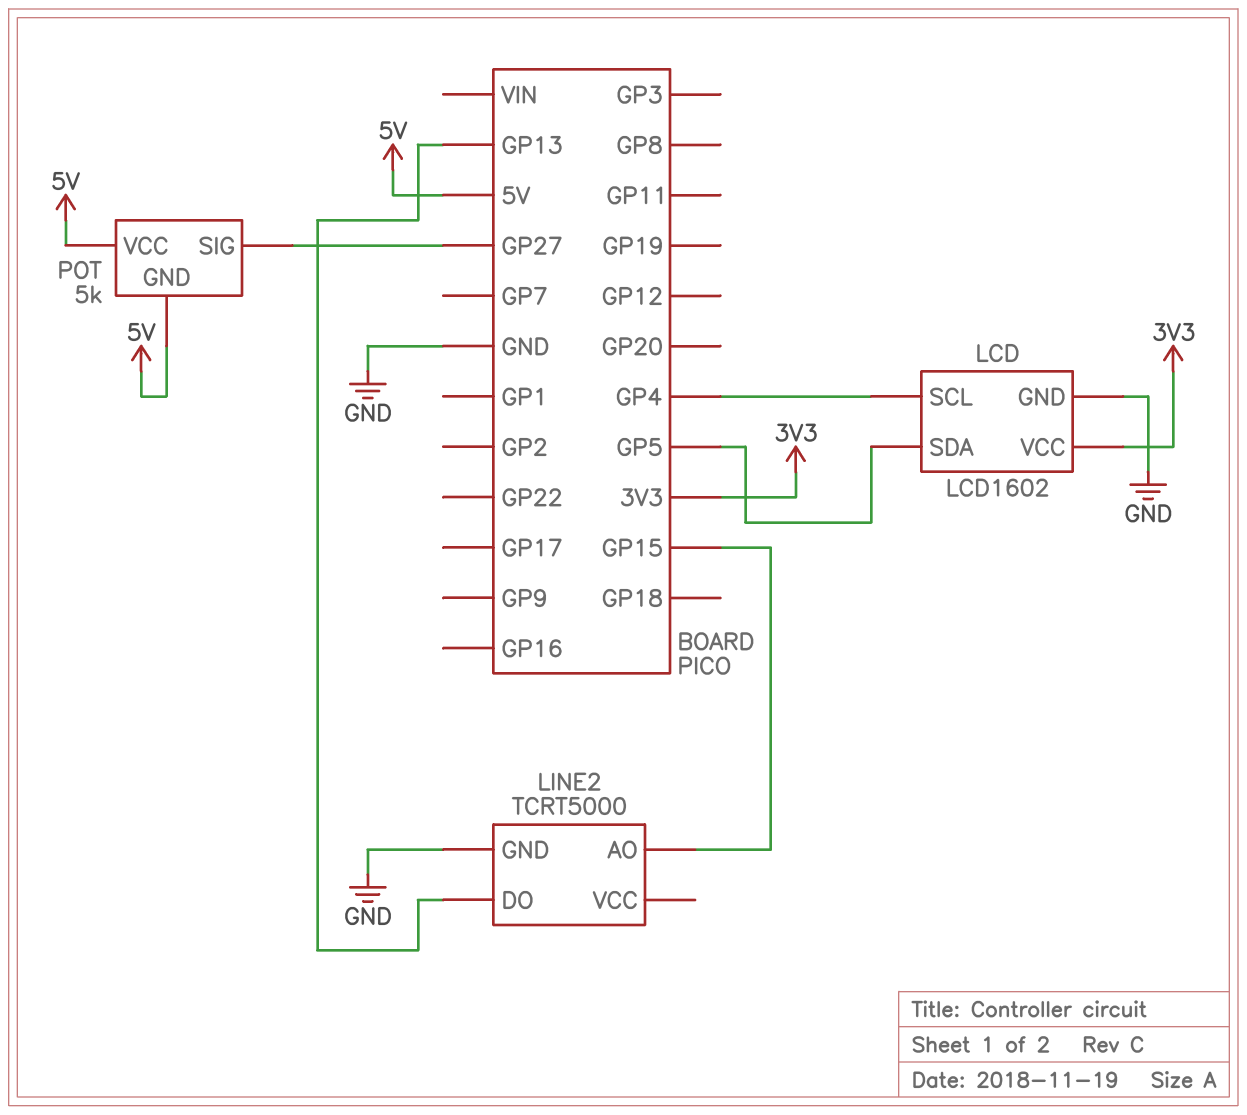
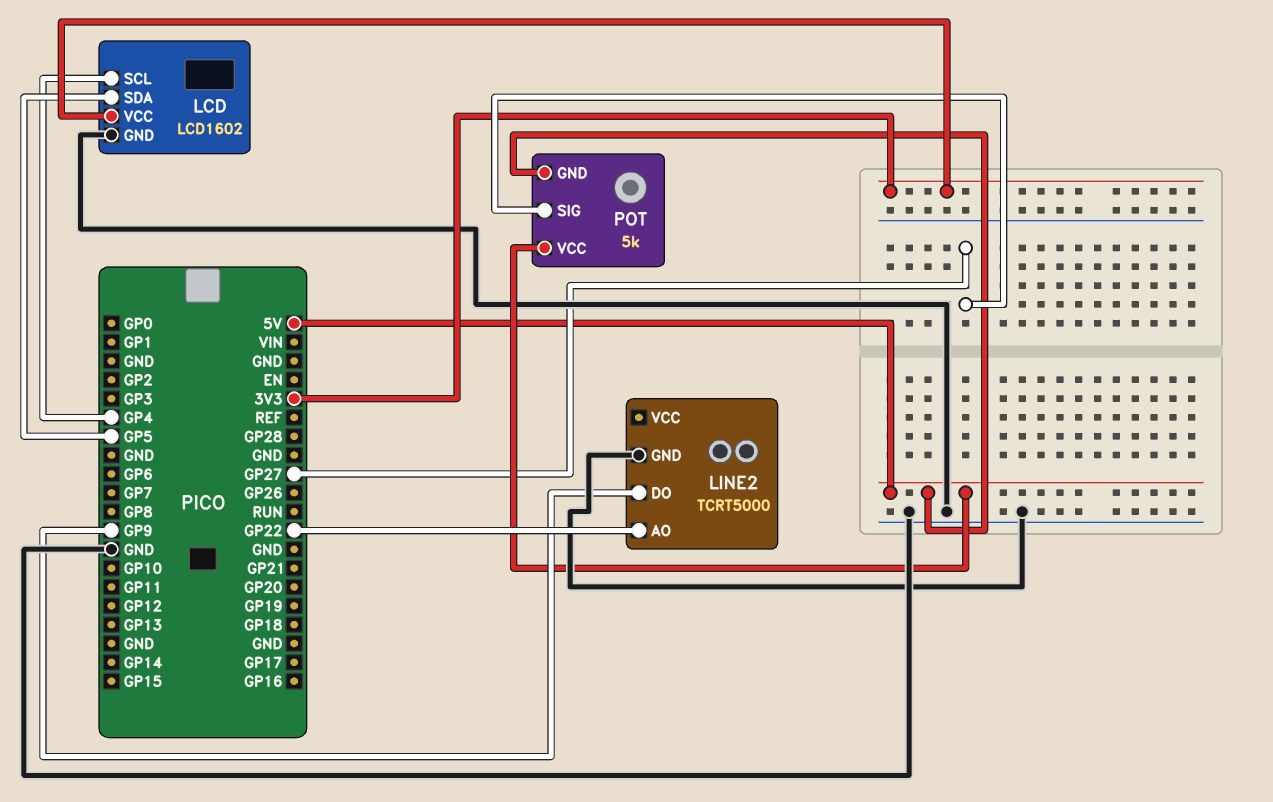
LINE2 pin AO: GP15 -> GP22
LINE2 pin DO: GP13 -> GP9

